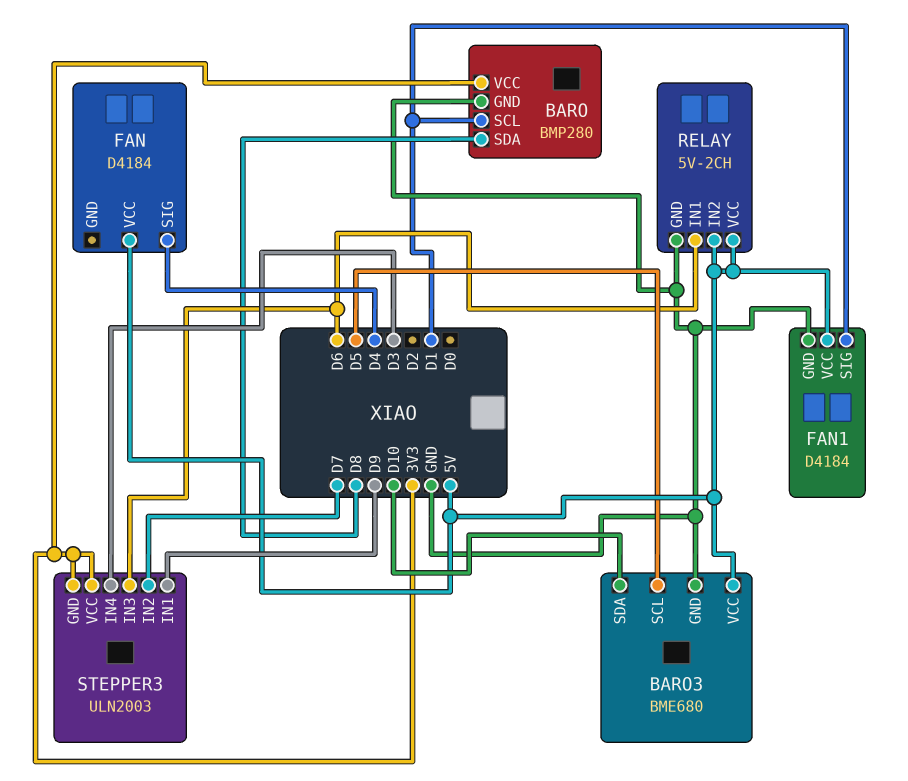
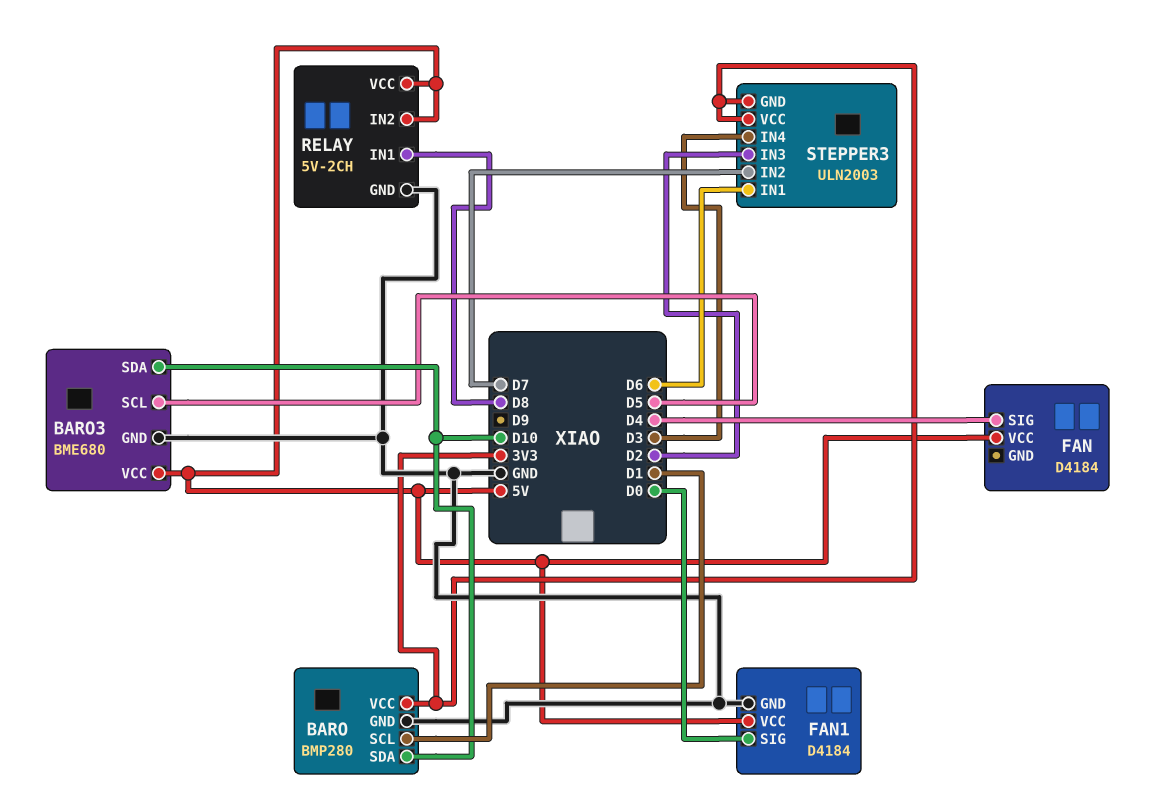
BARO pin SDA: D8 -> D10
FAN1 pin SIG: D1 -> D0
RELAY pin IN1: D6 -> D8
STEPPER3 pin IN1: D9 -> D6
STEPPER3 pin IN3: D6 -> D2

